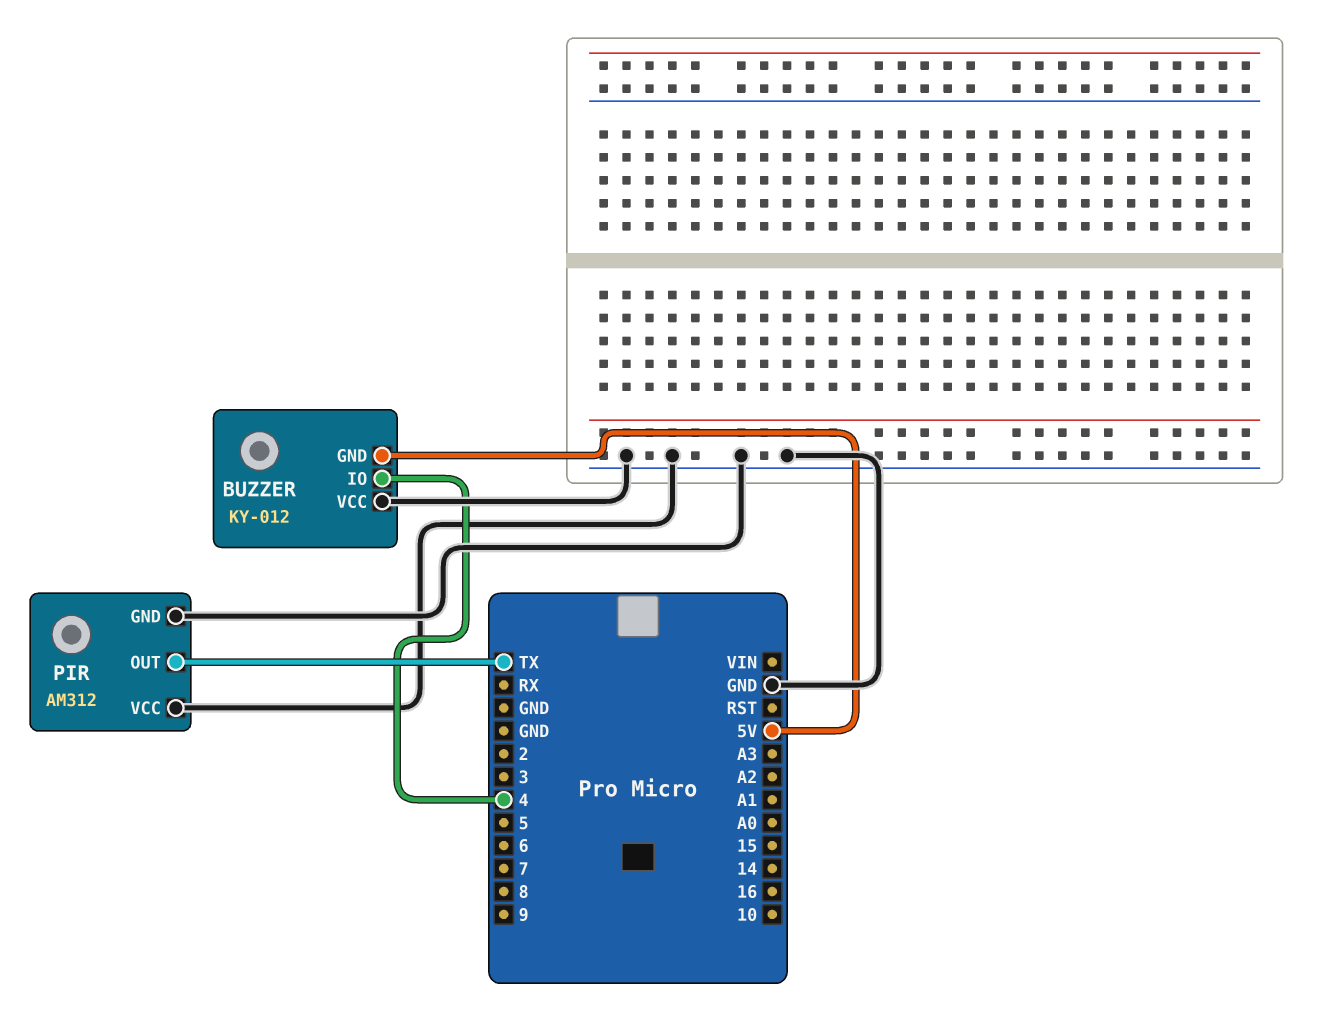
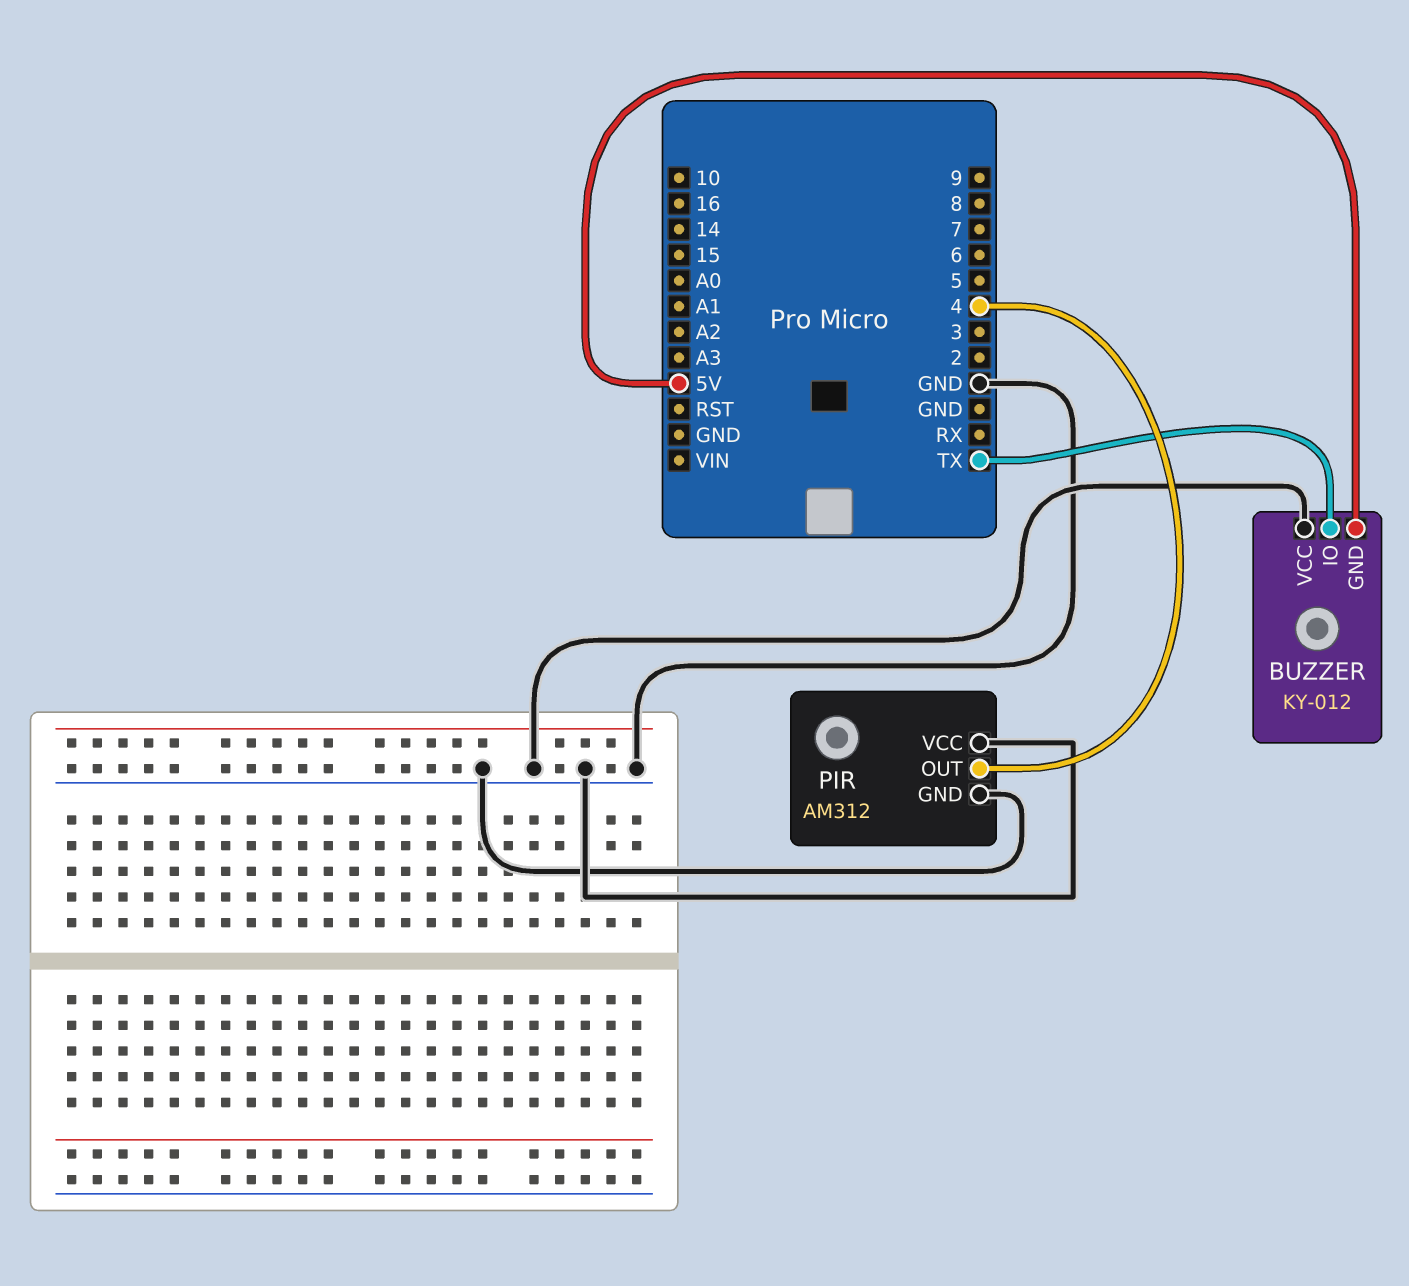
BUZZER pin IO: 4 -> TX
PIR pin OUT: TX -> 4

